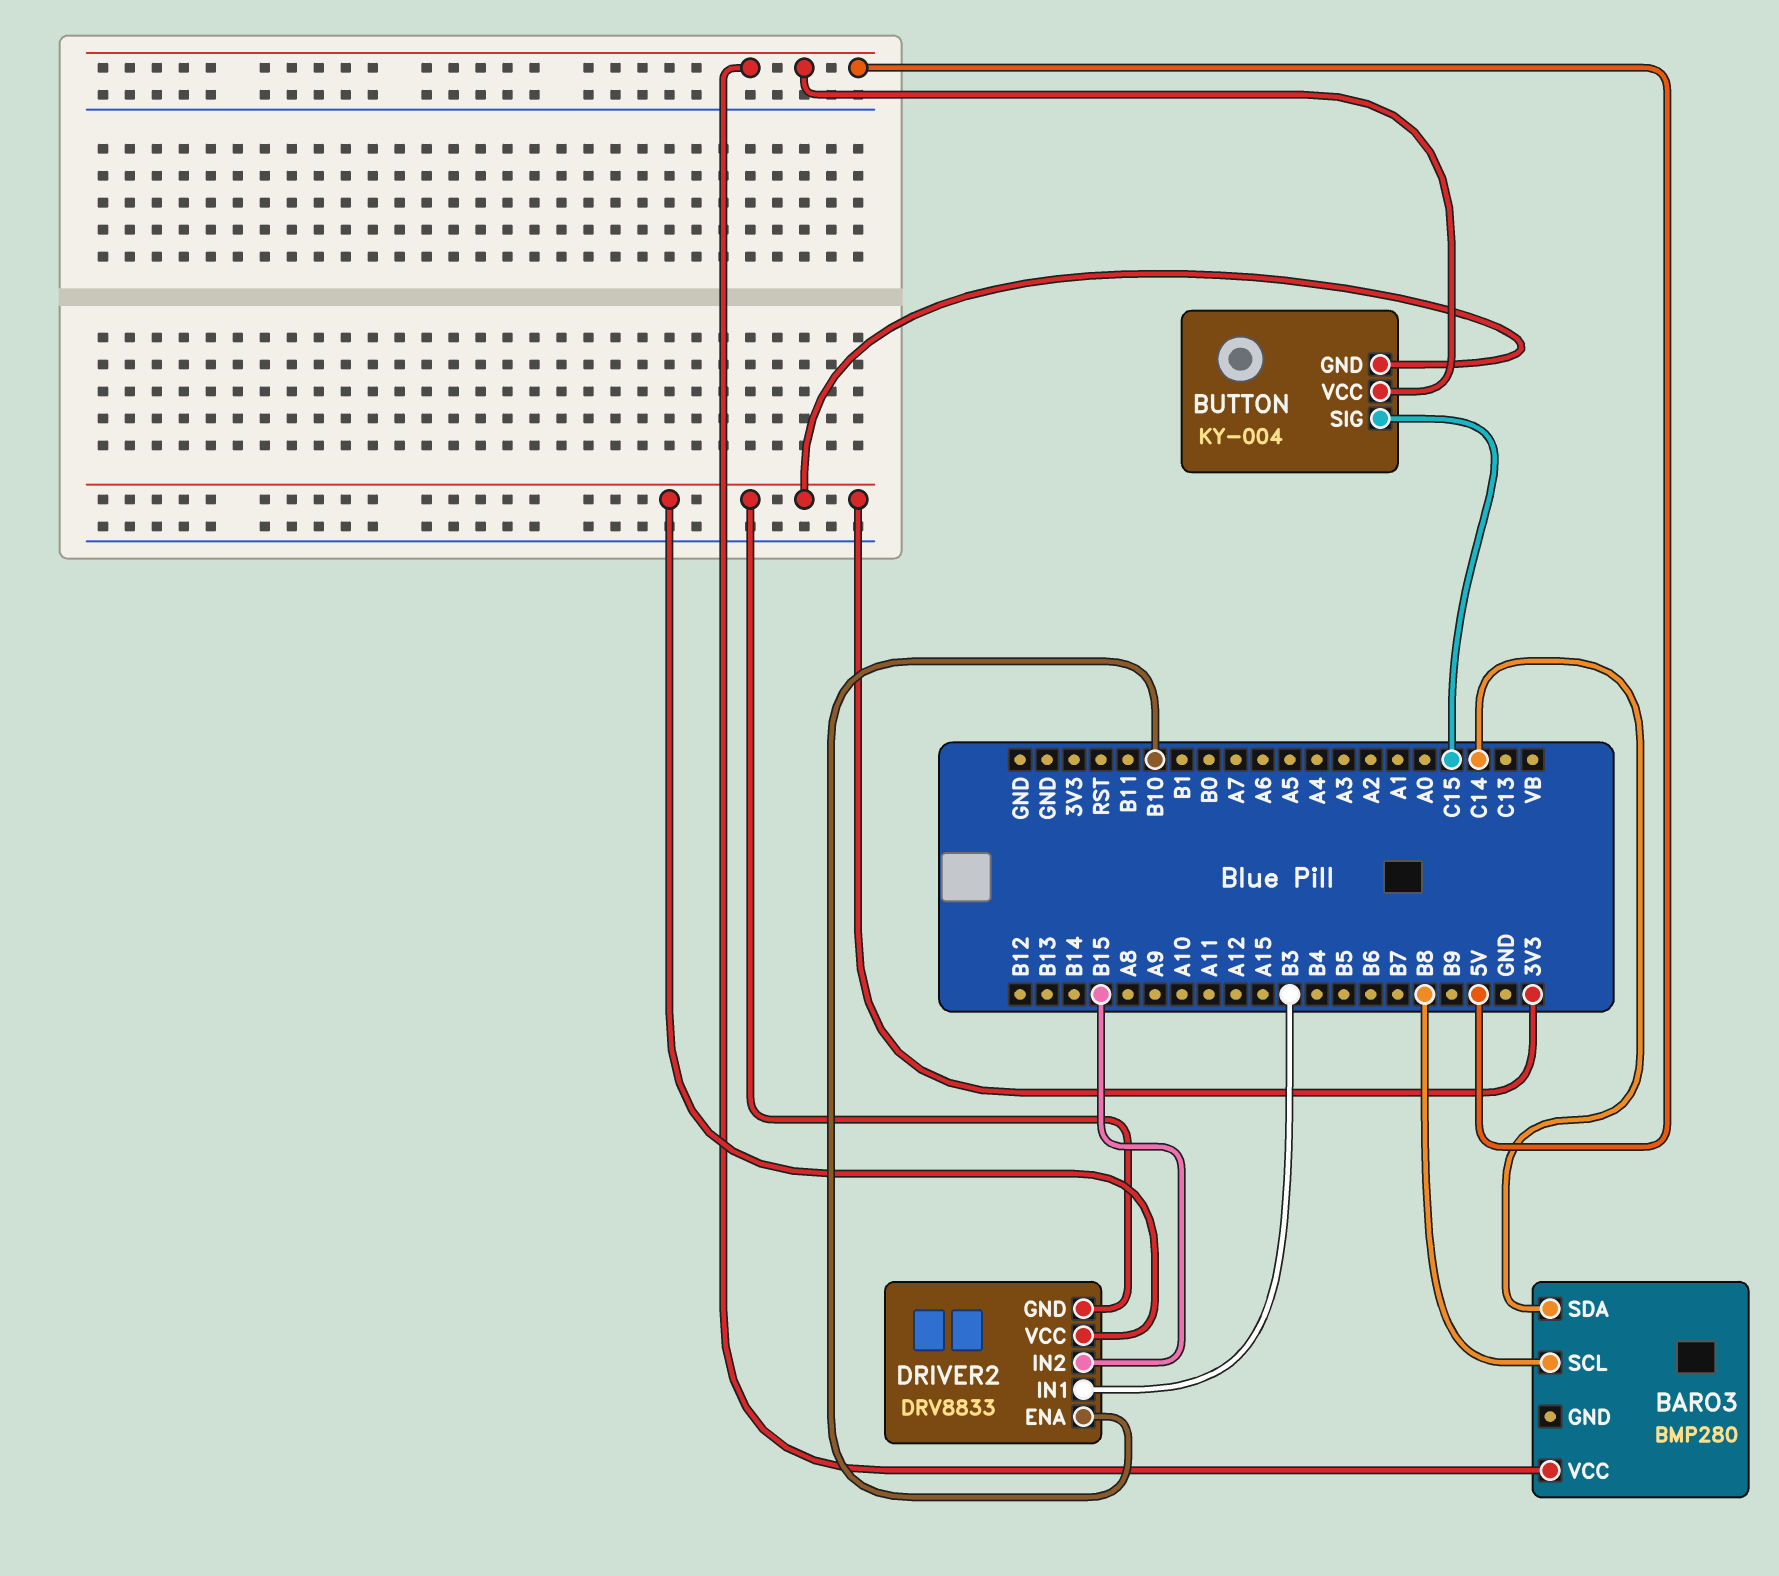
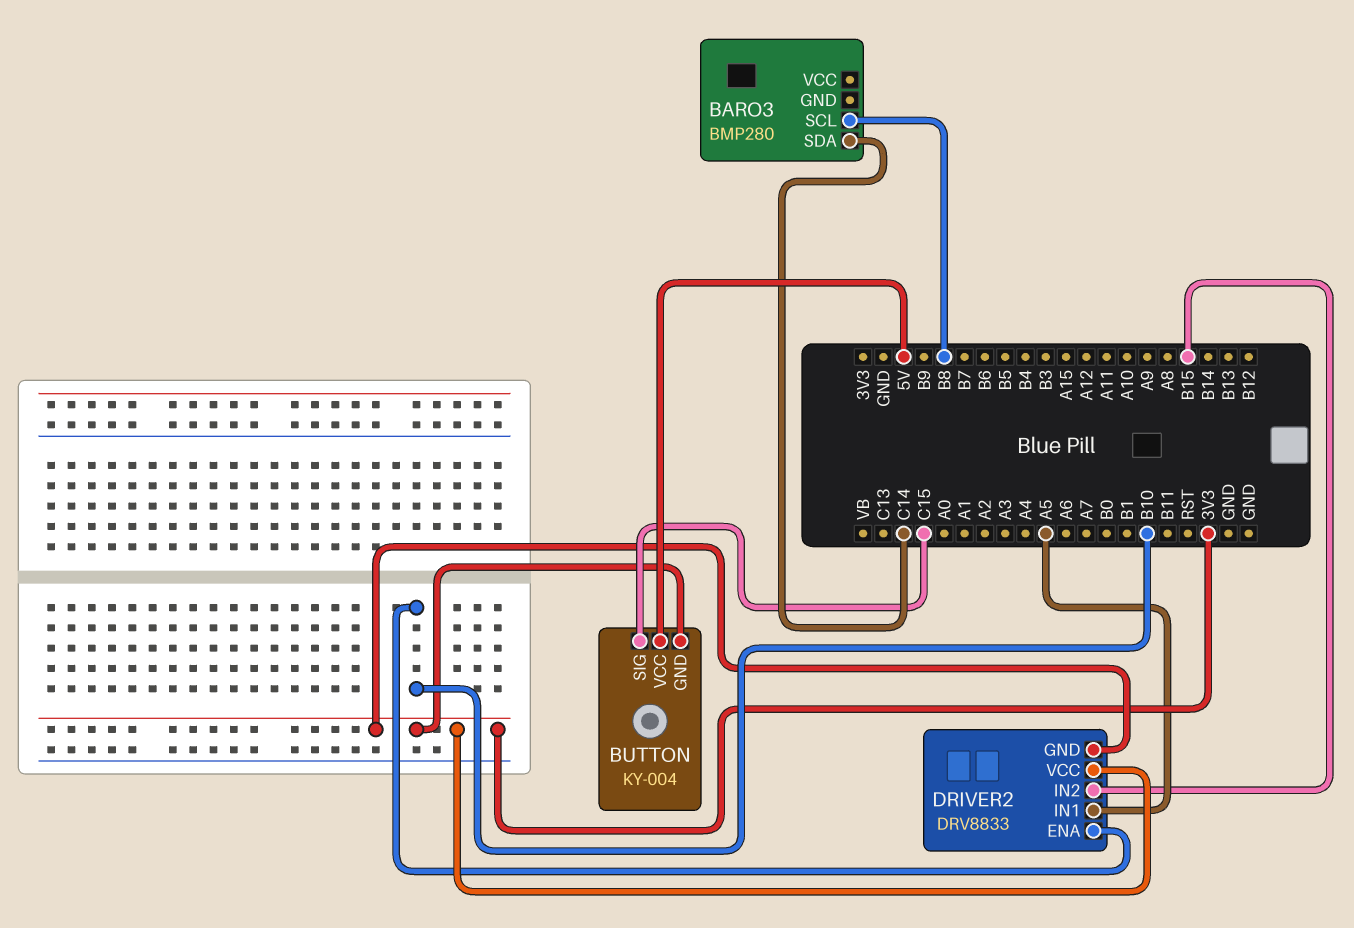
BARO3 pin VCC: 5V -> none
DRIVER2 pin IN1: B3 -> A5

